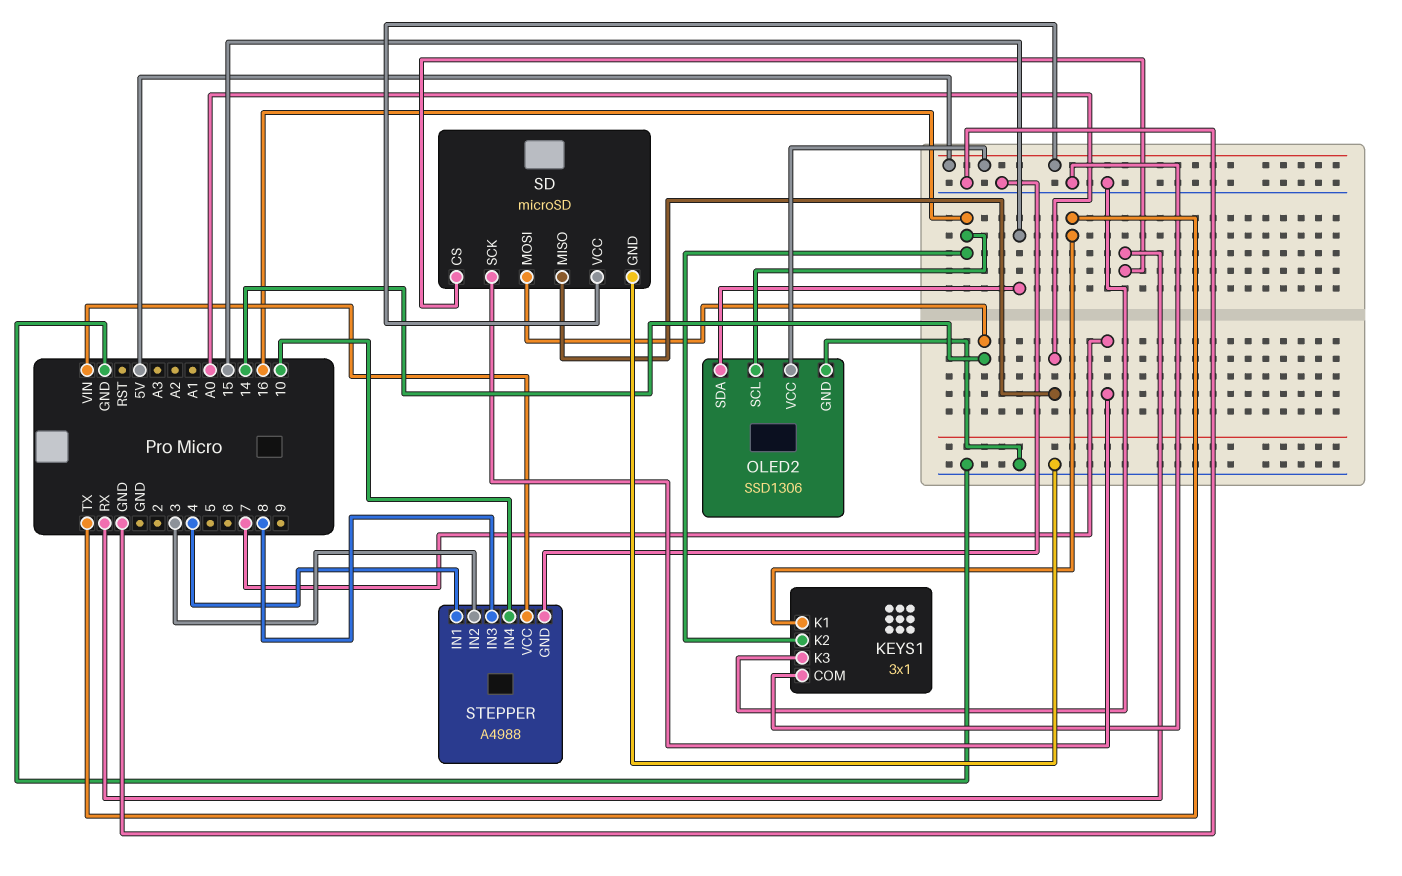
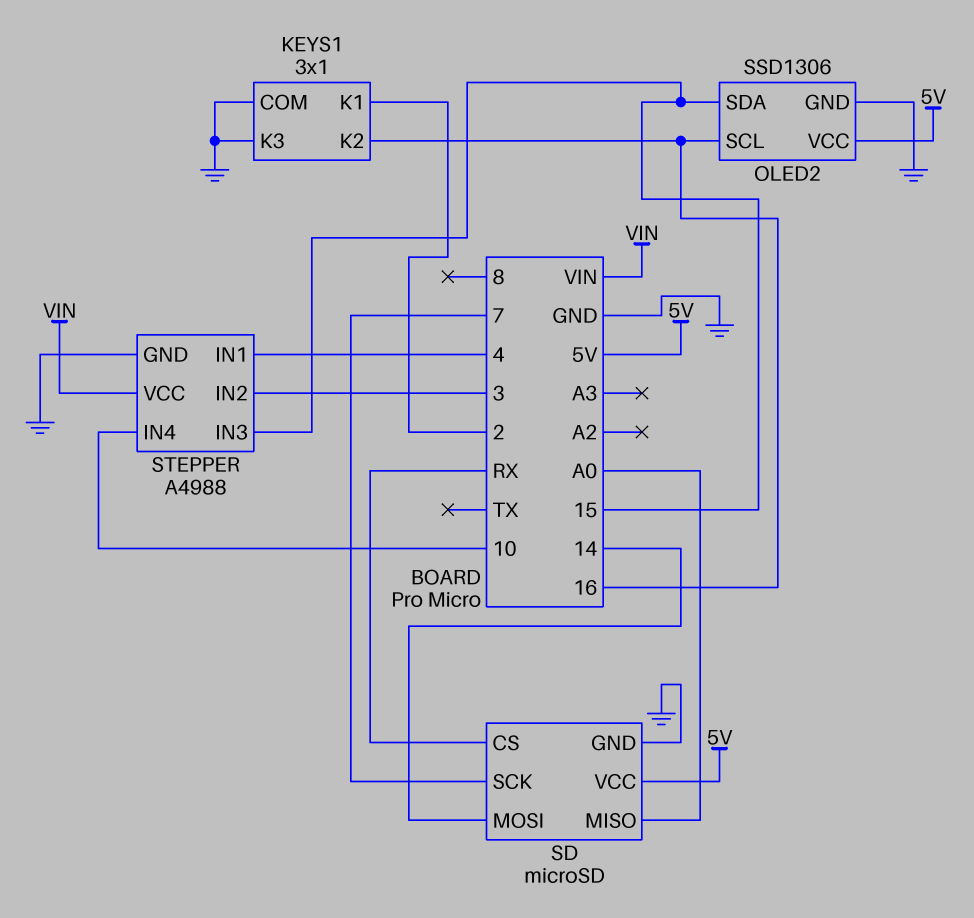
KEYS1 pin K1: TX -> 2
STEPPER pin IN3: 8 -> 15

